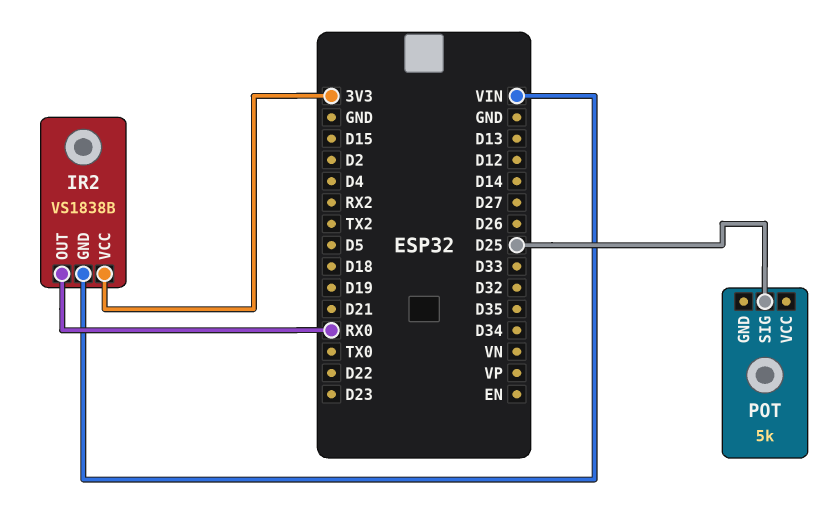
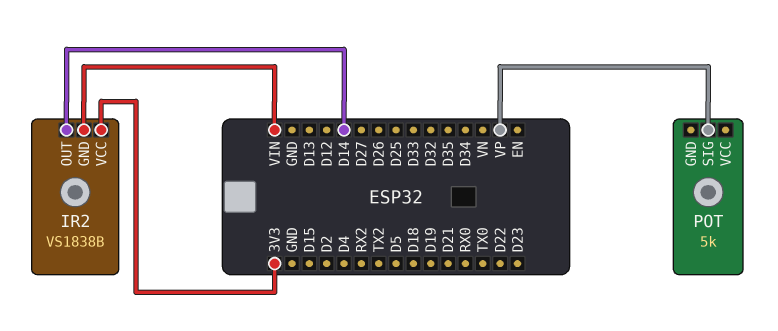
IR2 pin OUT: RX0 -> D14
POT pin SIG: D25 -> VP

